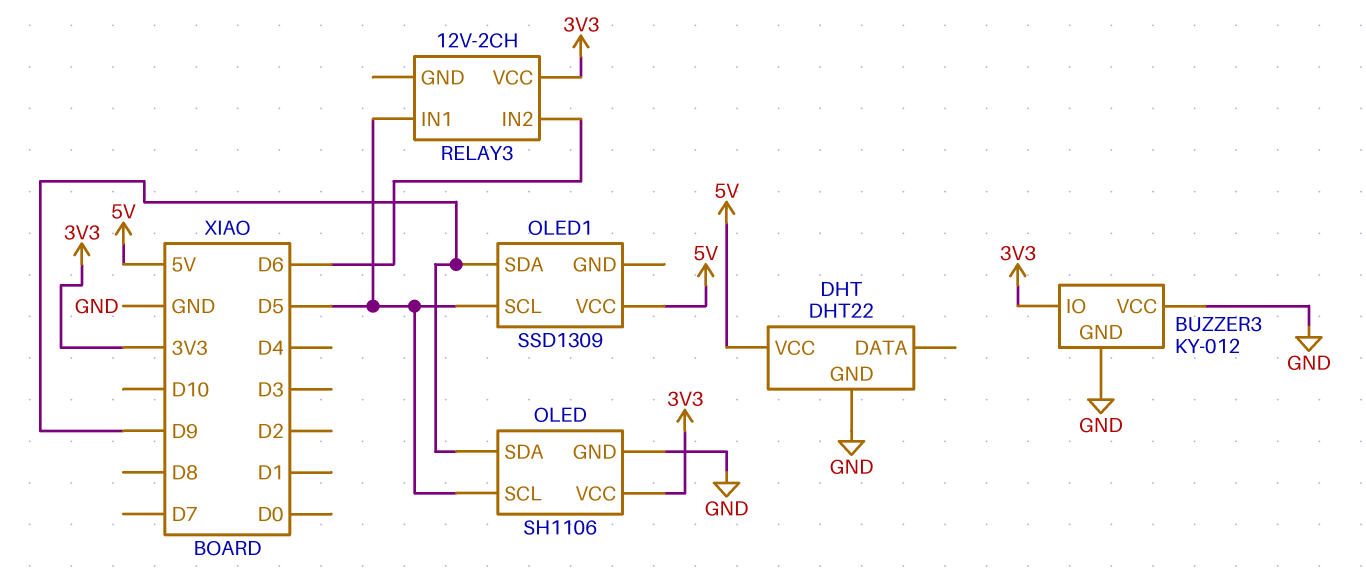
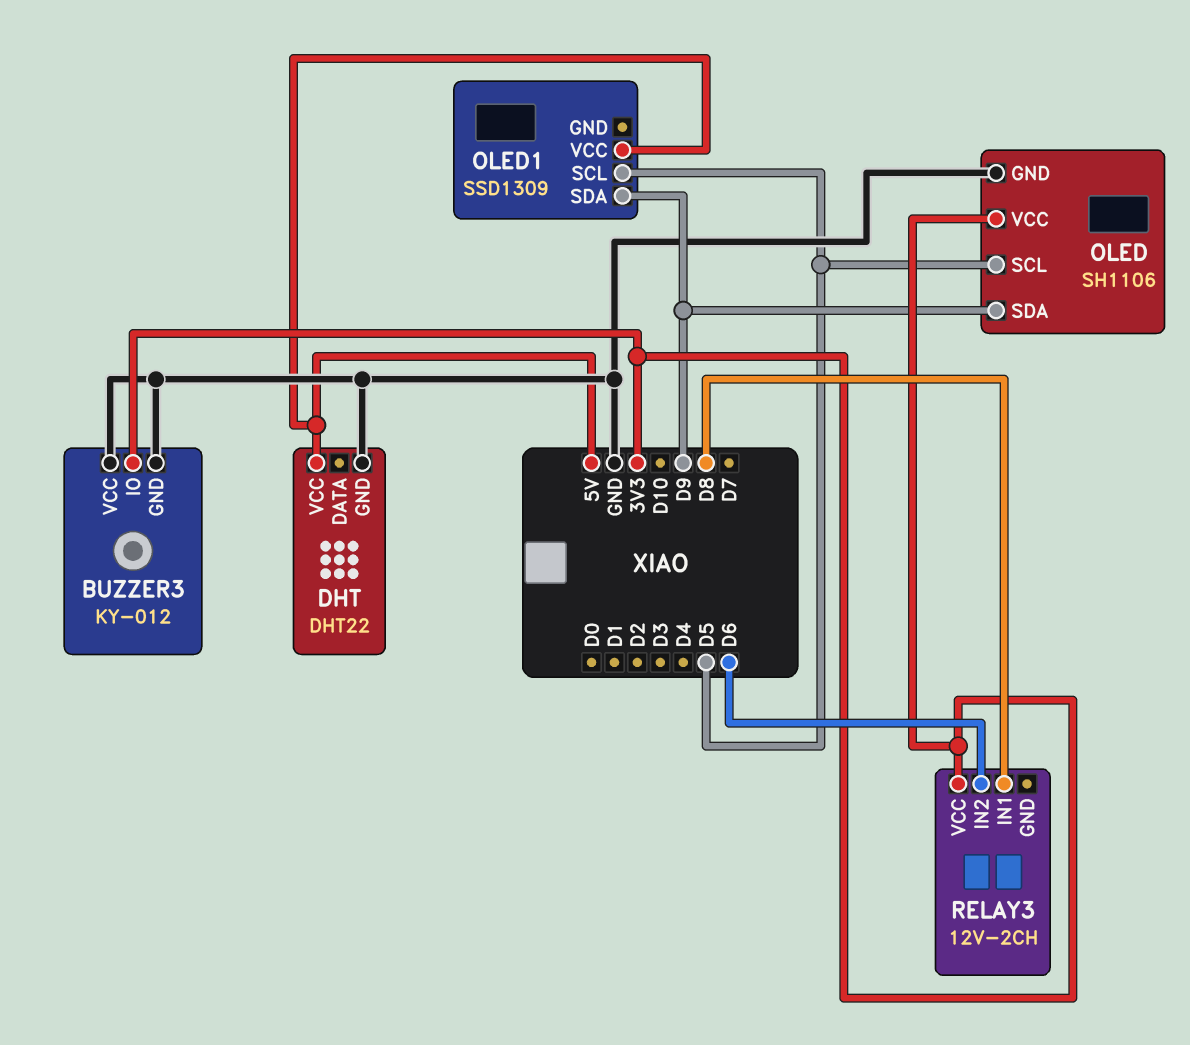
RELAY3 pin IN1: D5 -> D8

